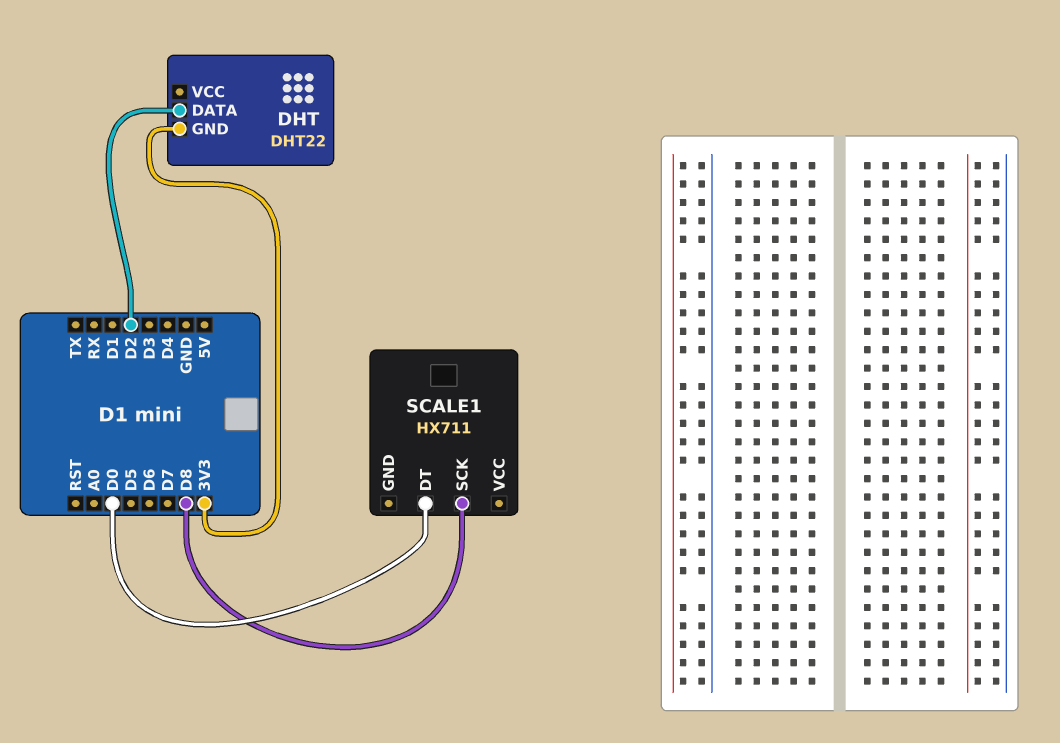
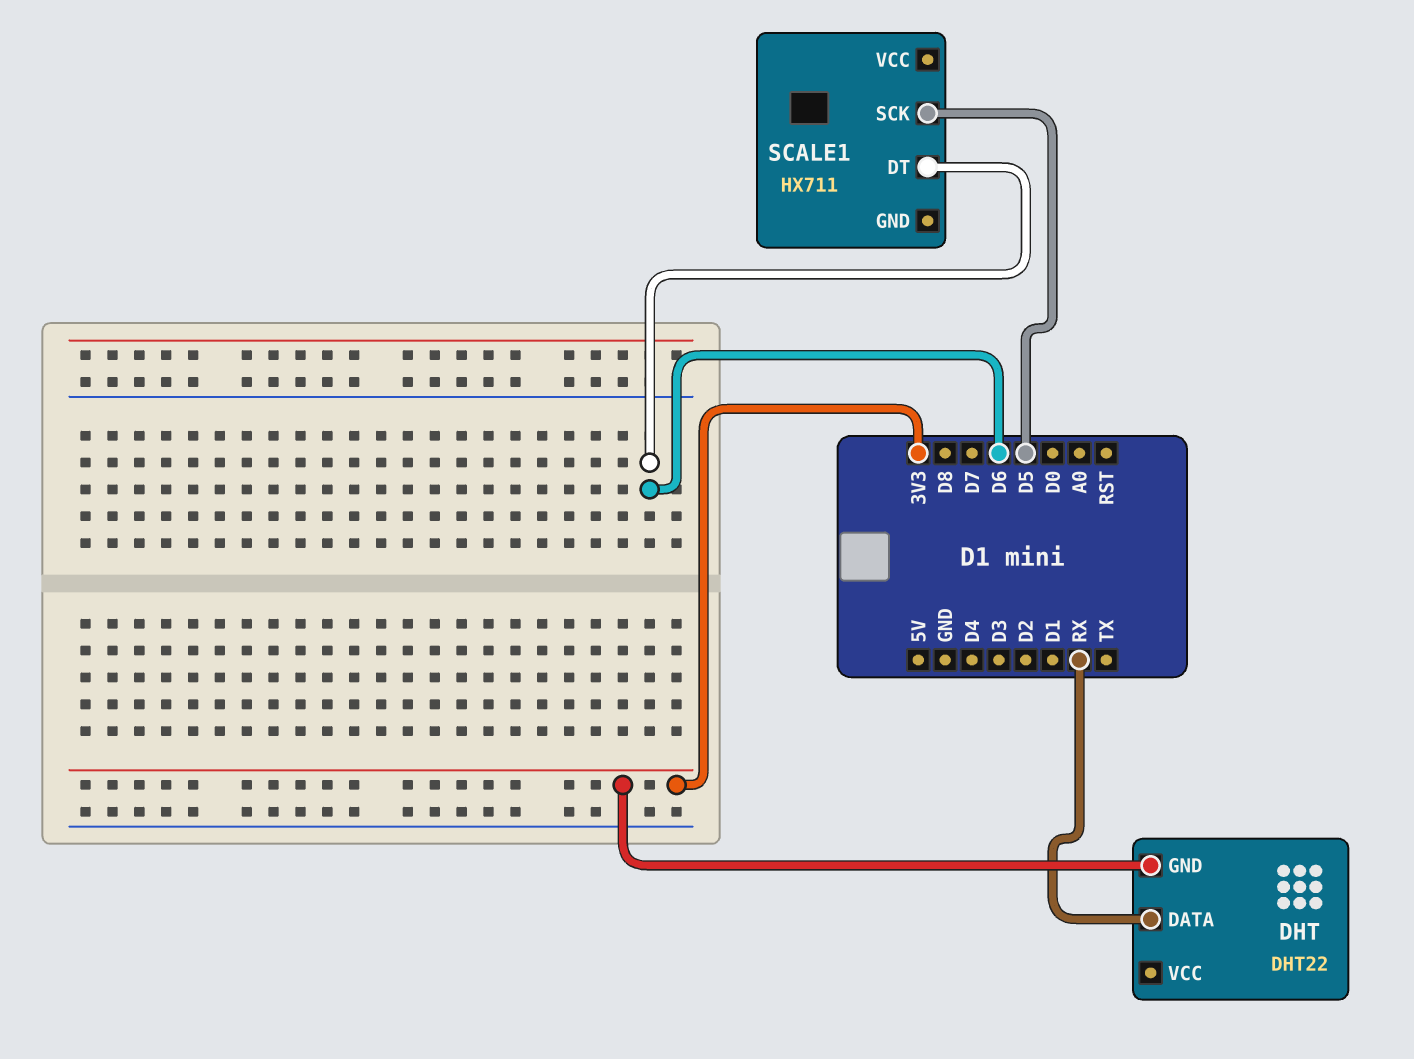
DHT pin DATA: D2 -> RX
SCALE1 pin DT: D0 -> D6
SCALE1 pin SCK: D8 -> D5

